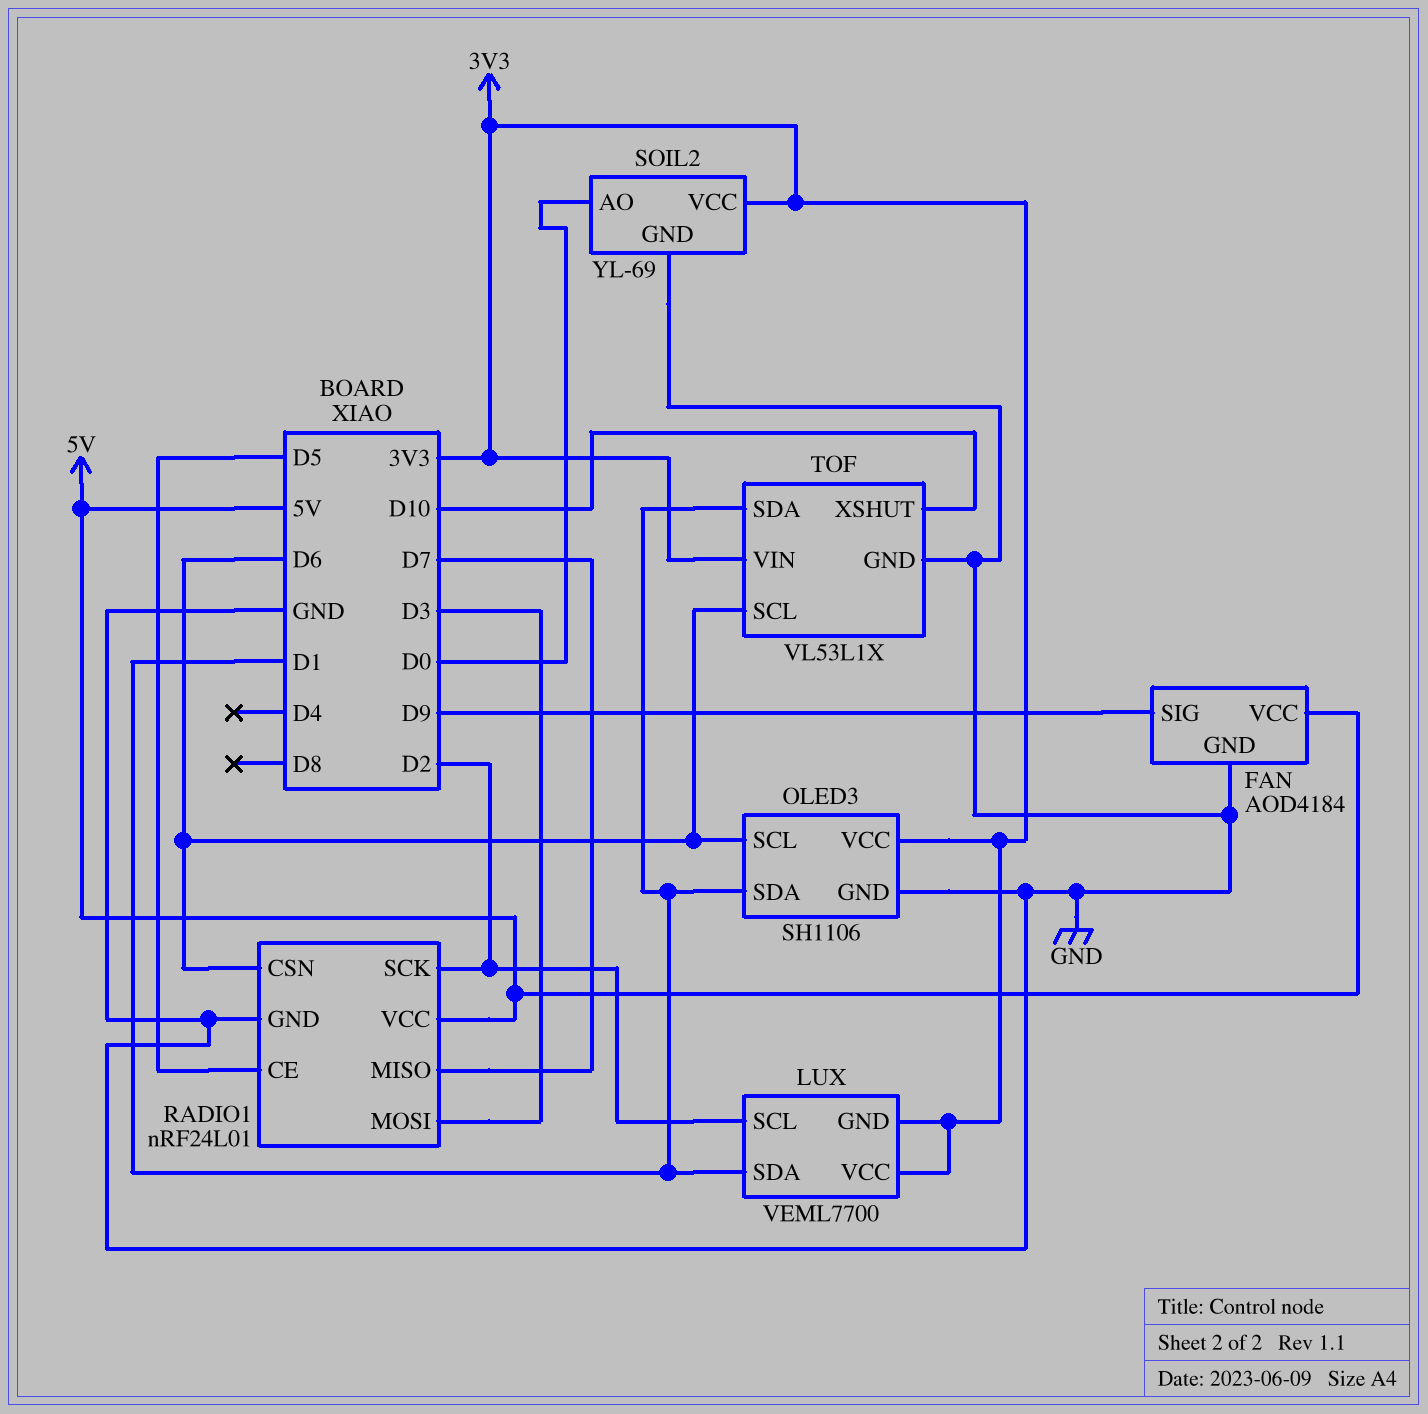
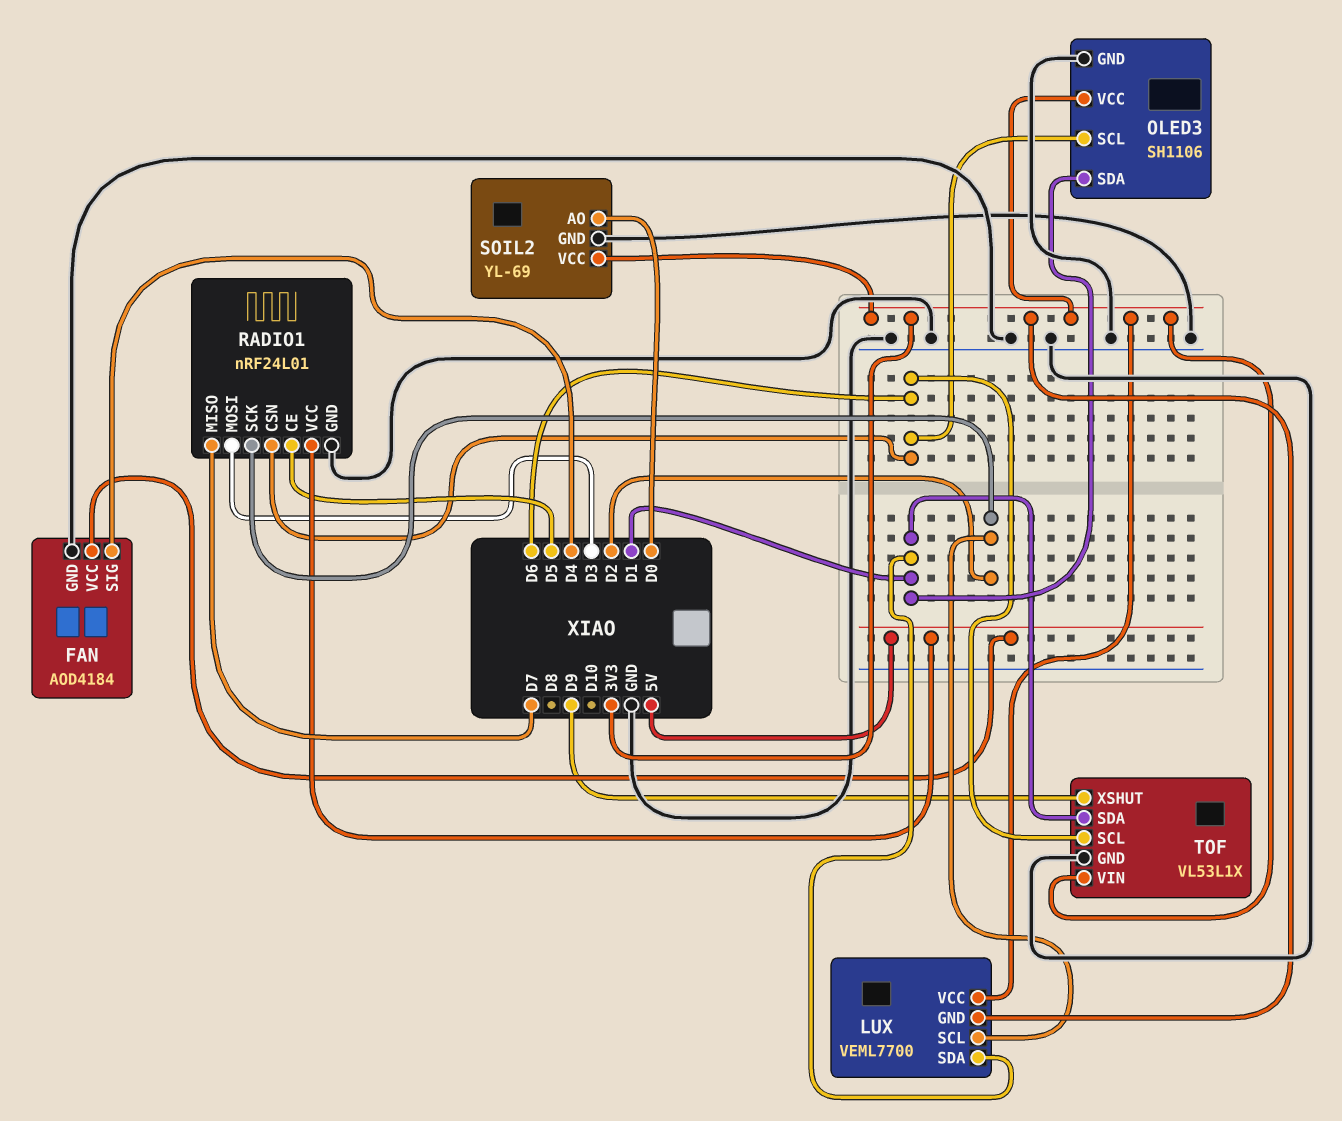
FAN pin SIG: D9 -> D4
TOF pin XSHUT: D10 -> D9

